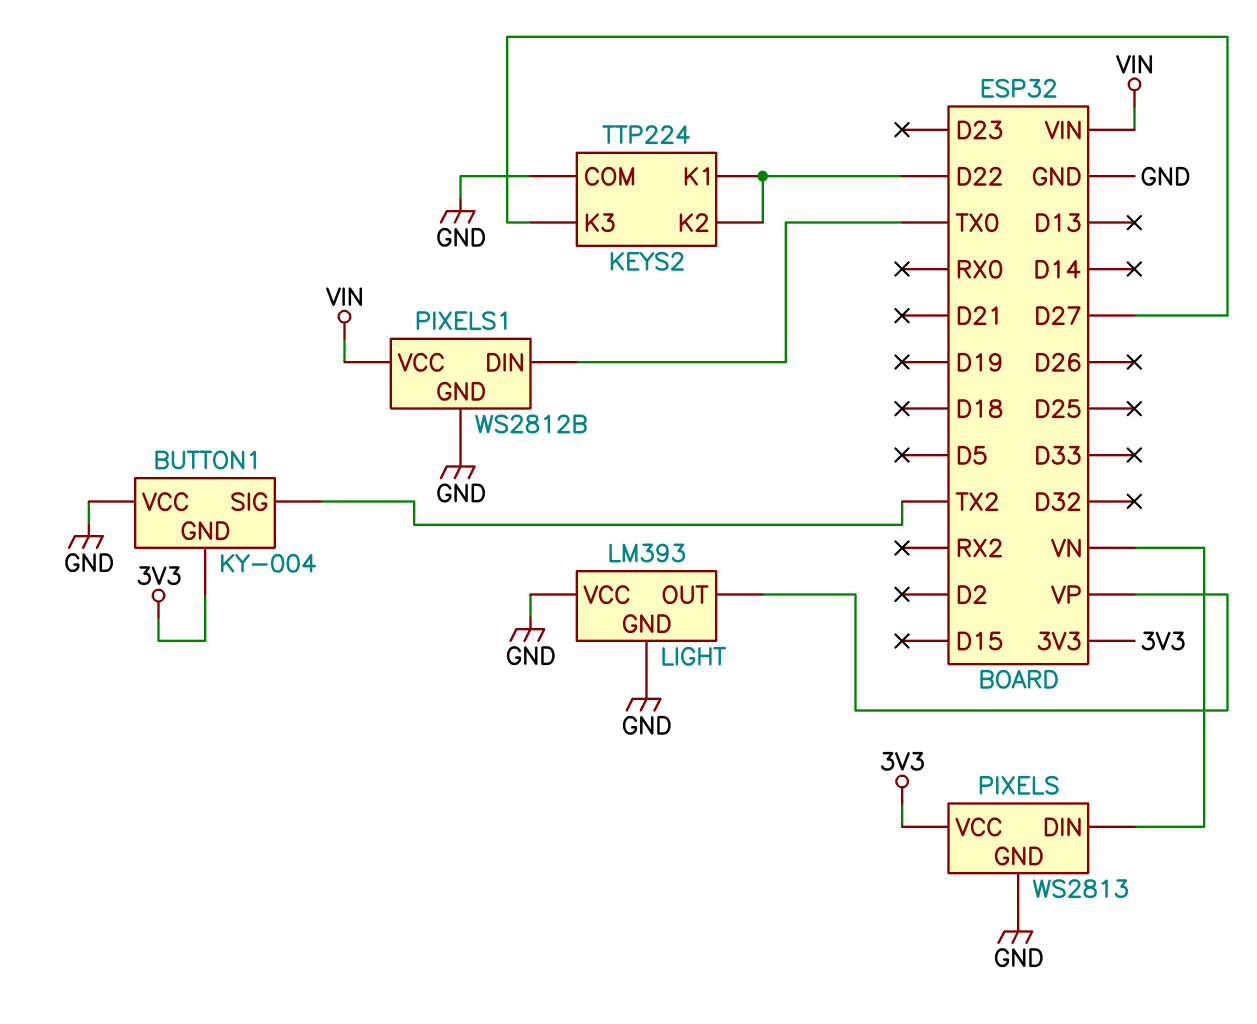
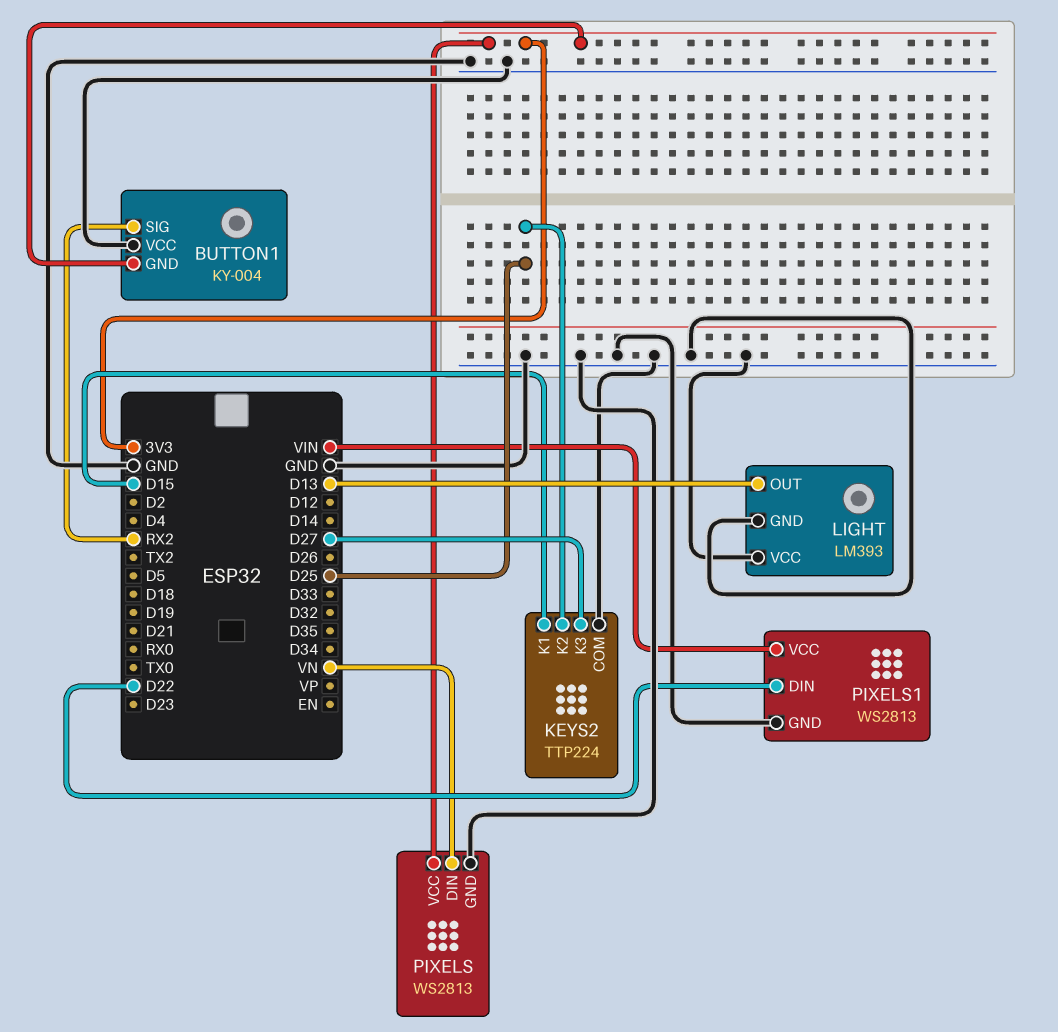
BUTTON1 pin SIG: TX2 -> RX2
KEYS2 pin K1: D22 -> D15
KEYS2 pin K2: D22 -> D25
LIGHT pin OUT: VP -> D13
PIXELS1: WS2812B -> WS2813
PIXELS1 pin DIN: TX0 -> D22

